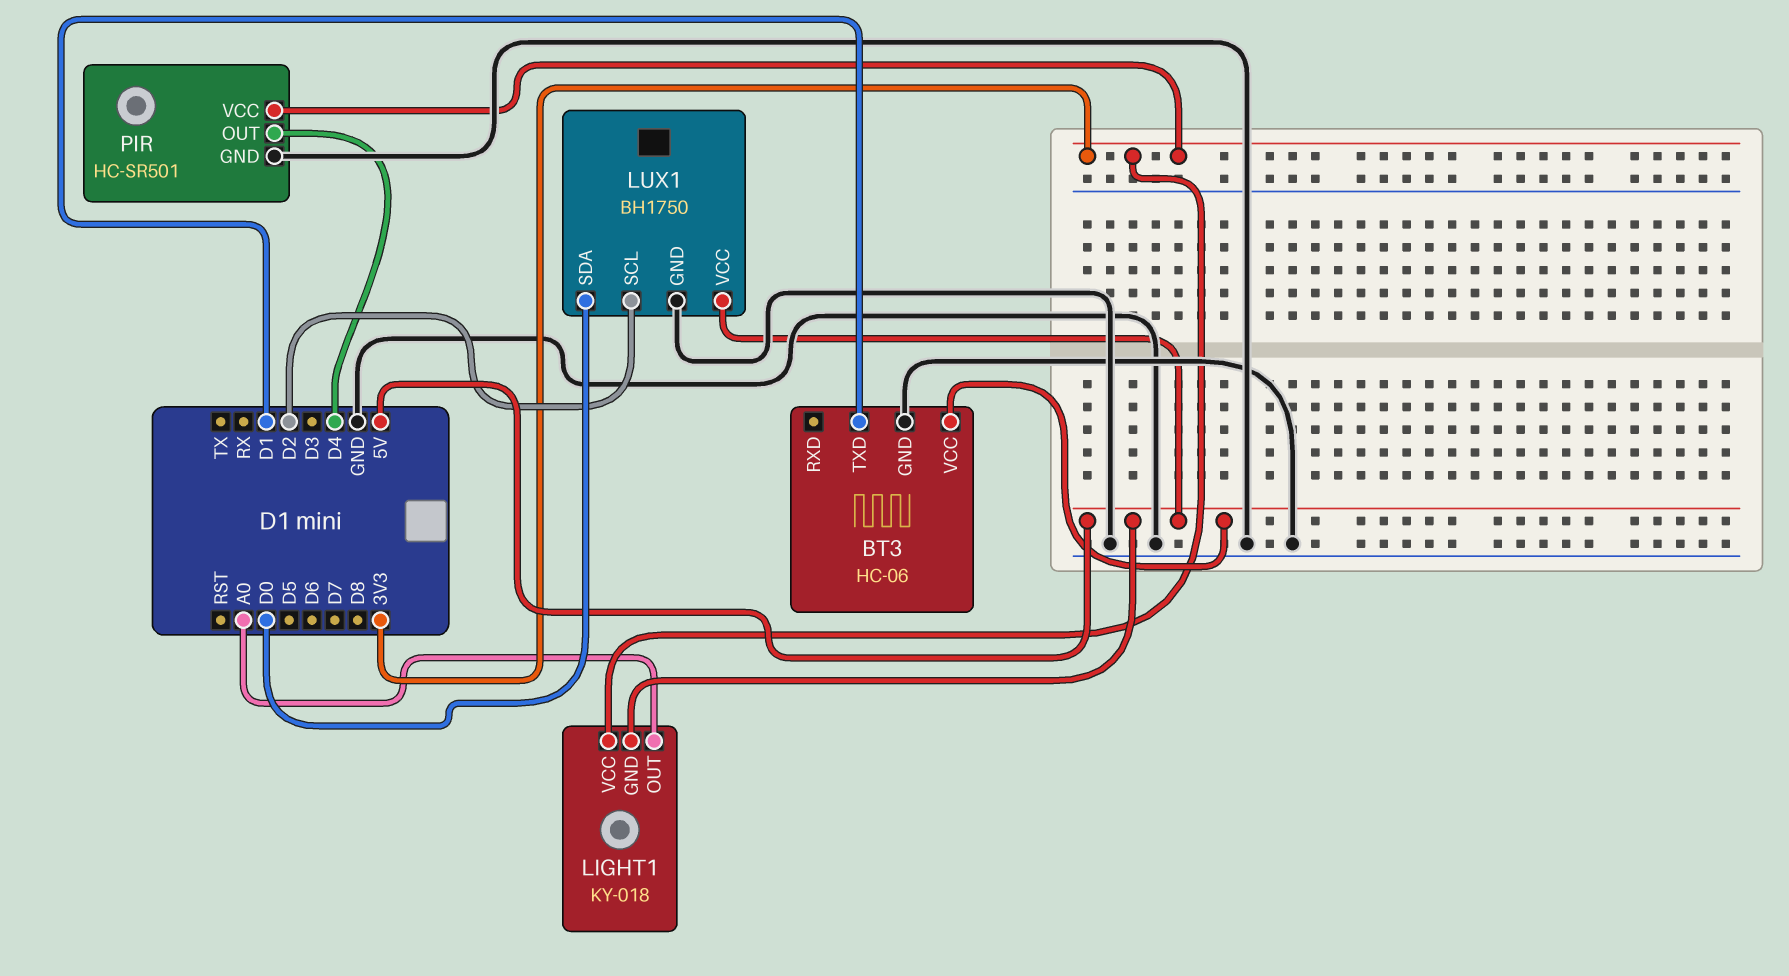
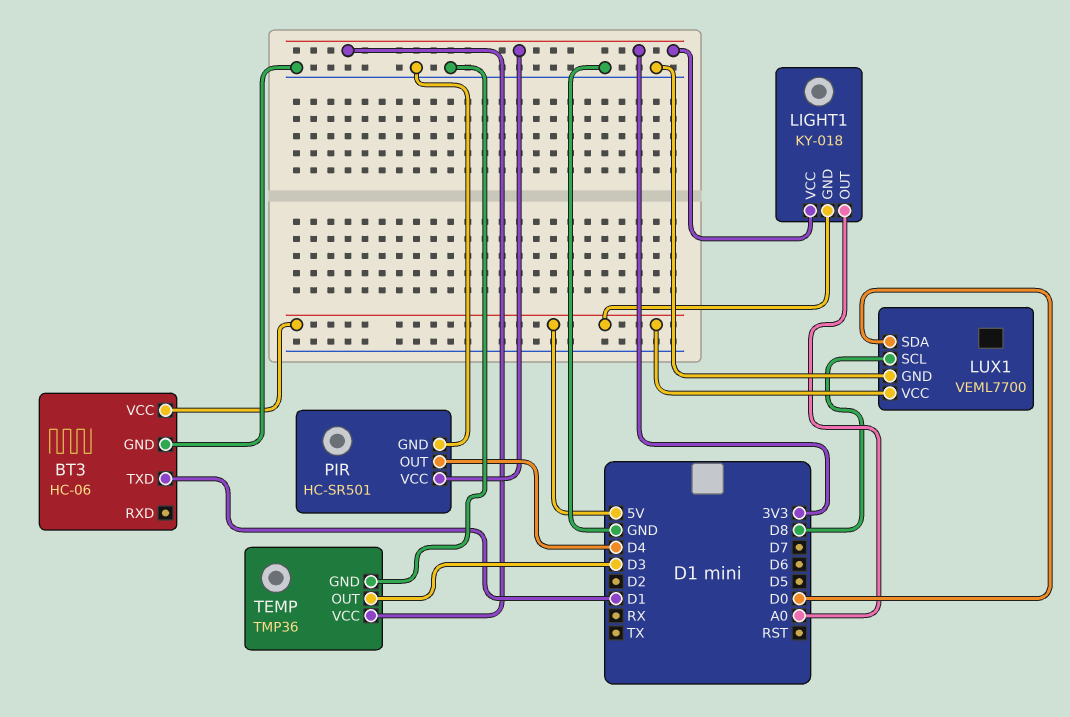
LUX1: BH1750 -> VEML7700
LUX1 pin SCL: D2 -> D8
TEMP: none -> TMP36
TEMP pin GND: none -> GND
TEMP pin OUT: none -> D3
TEMP pin VCC: none -> 3V3

